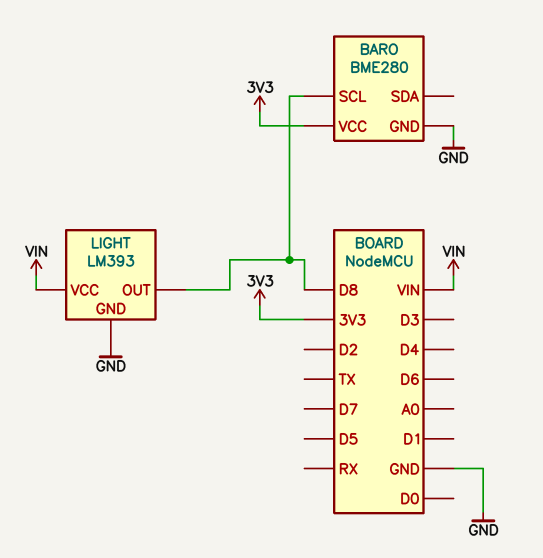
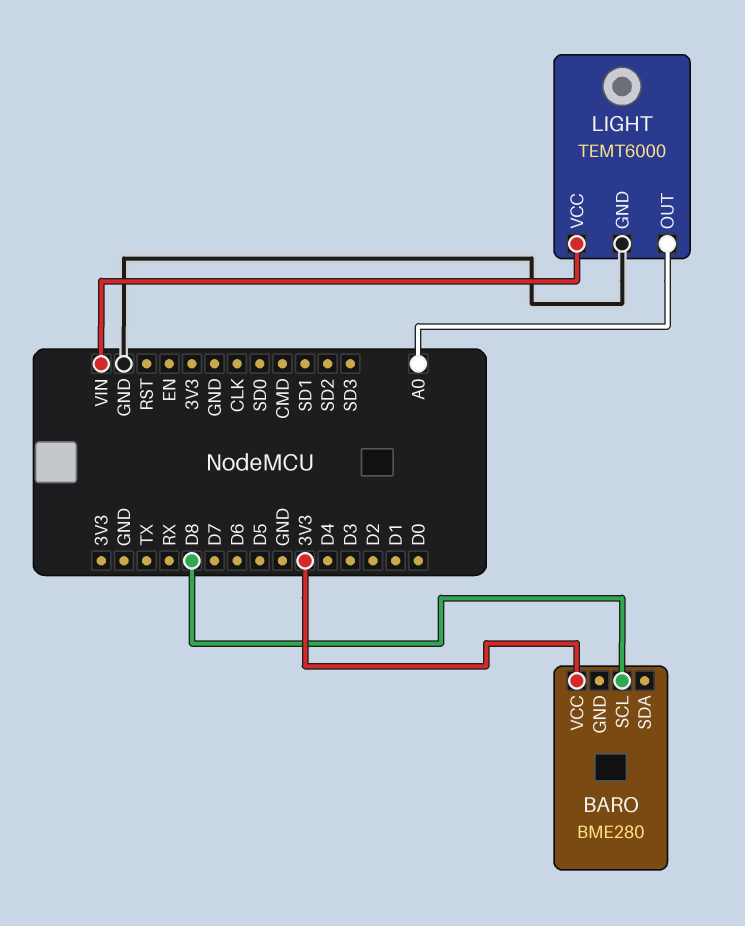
BARO pin GND: GND -> none
LIGHT: LM393 -> TEMT6000
LIGHT pin OUT: D8 -> A0

